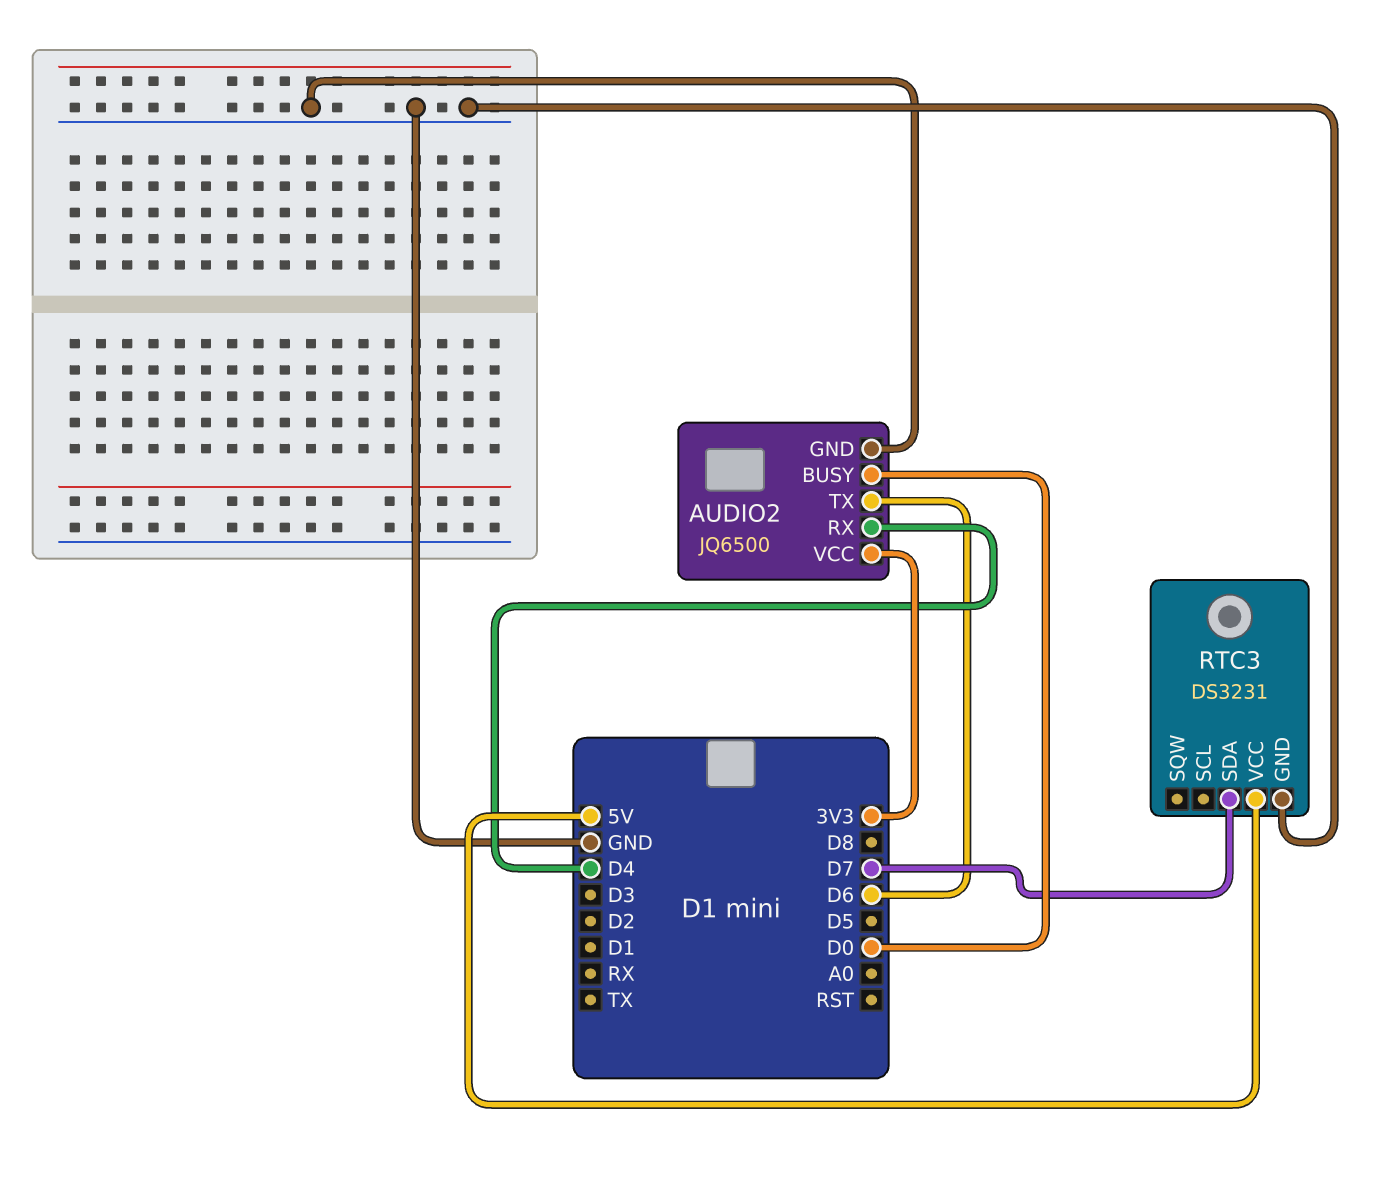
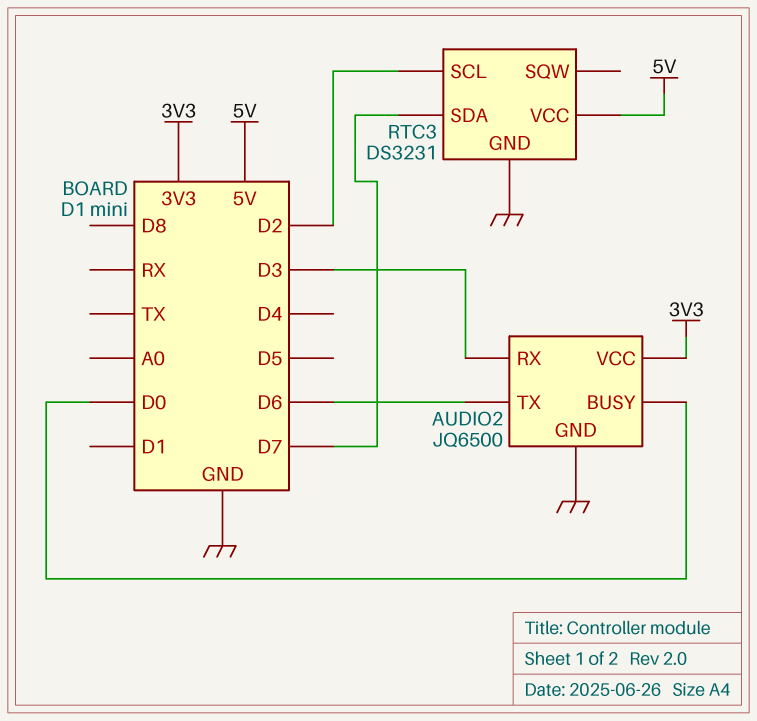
AUDIO2 pin RX: D4 -> D3
RTC3 pin SCL: none -> D2

